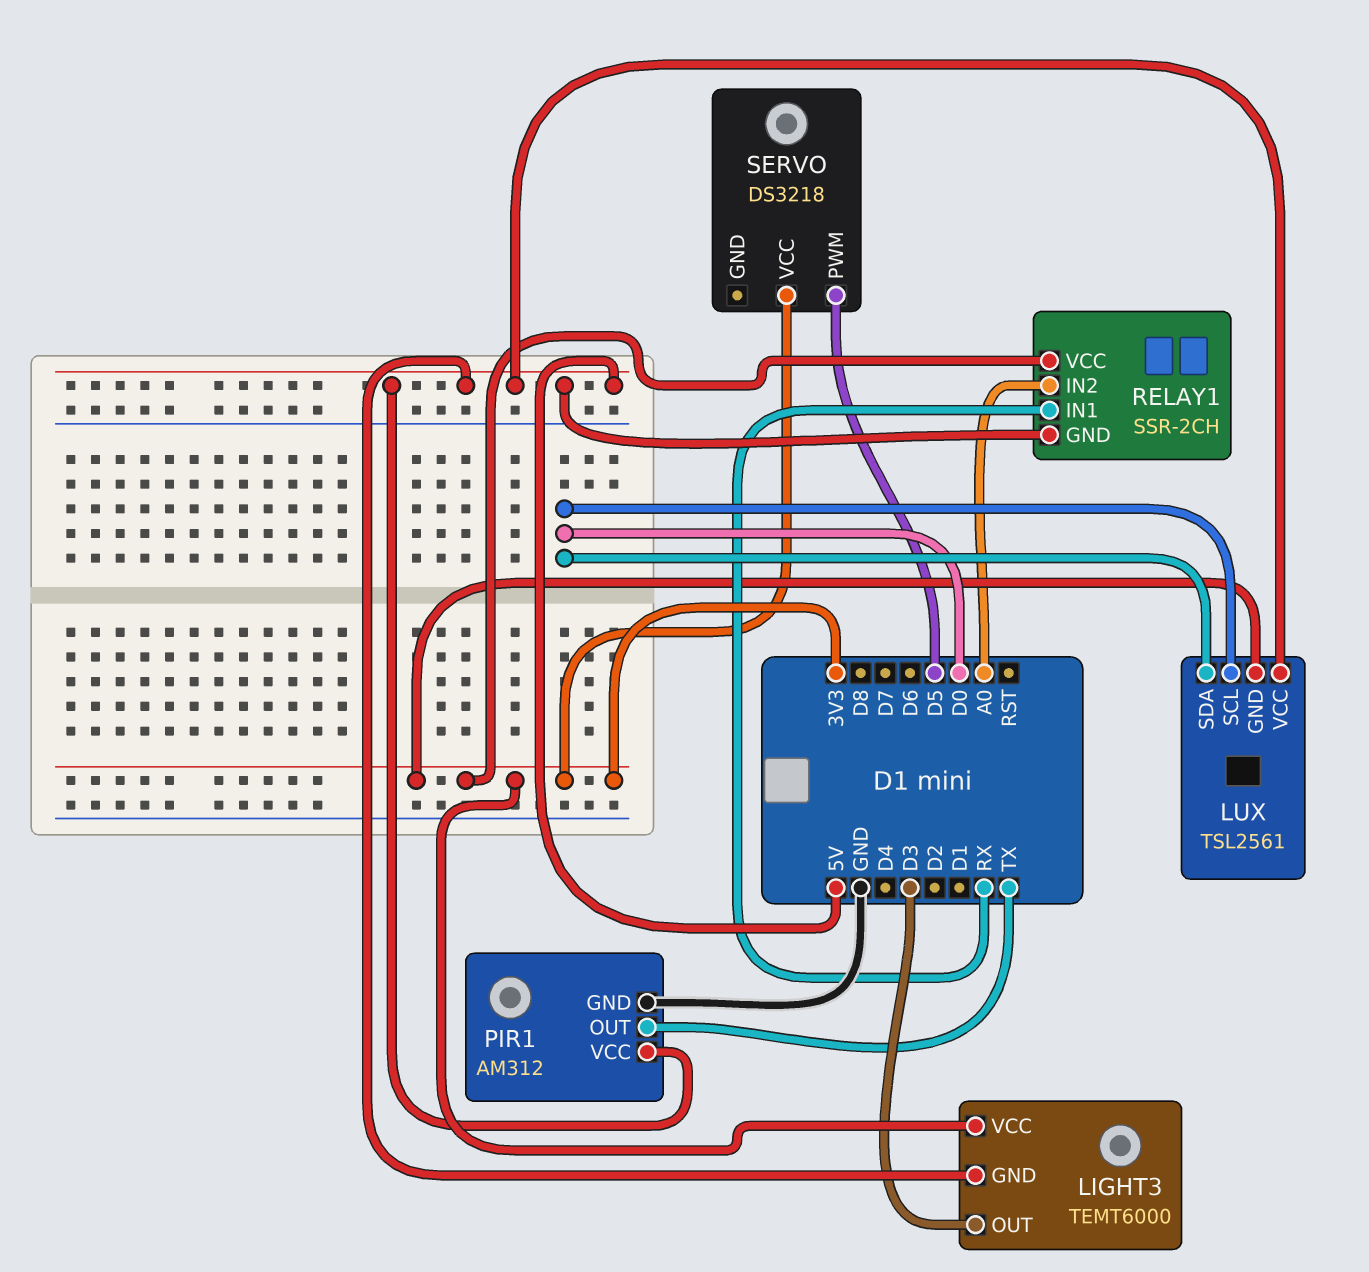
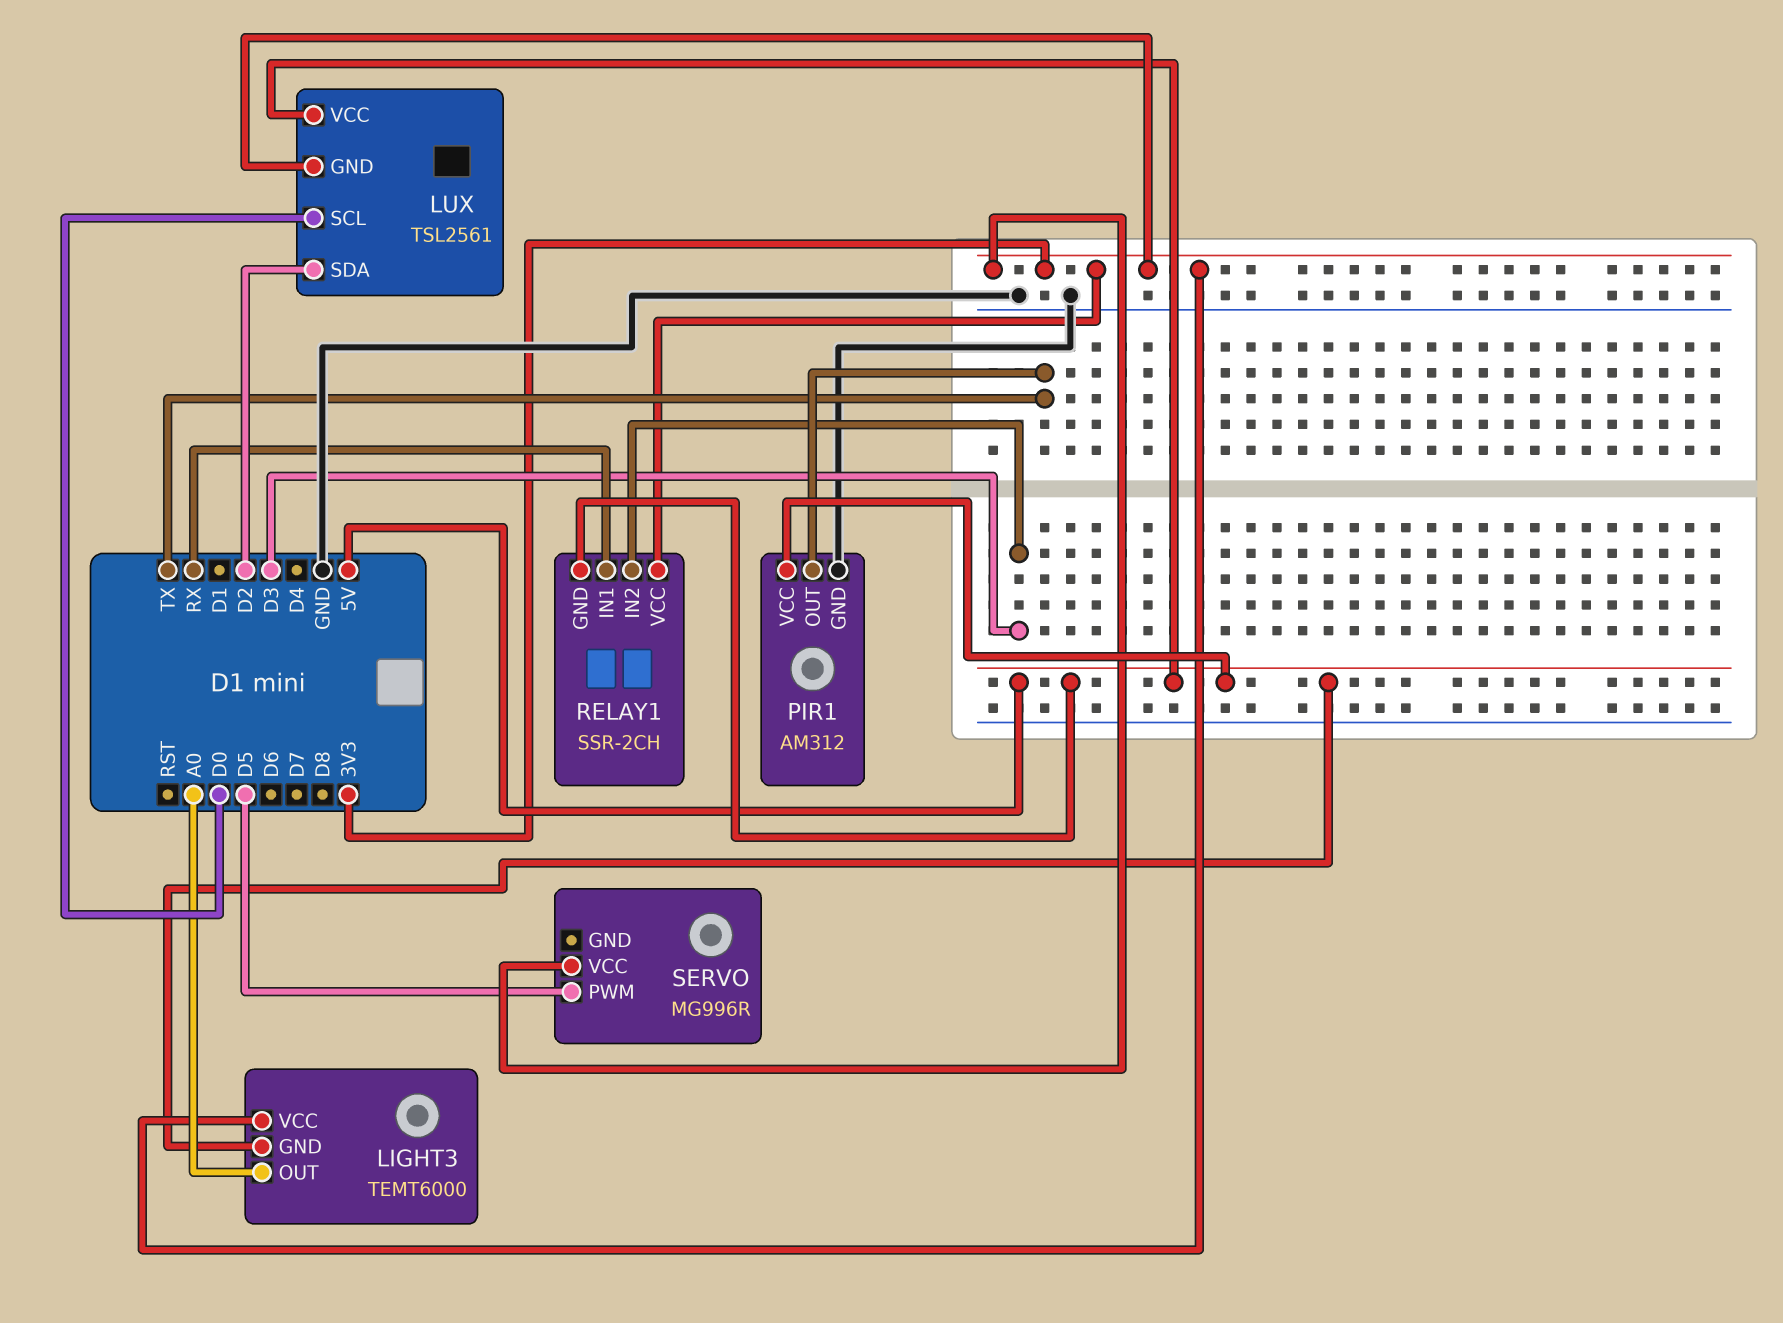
LIGHT3 pin OUT: D3 -> A0
LUX pin SDA: D0 -> D2
RELAY1 pin IN2: A0 -> D3
SERVO: DS3218 -> MG996R

